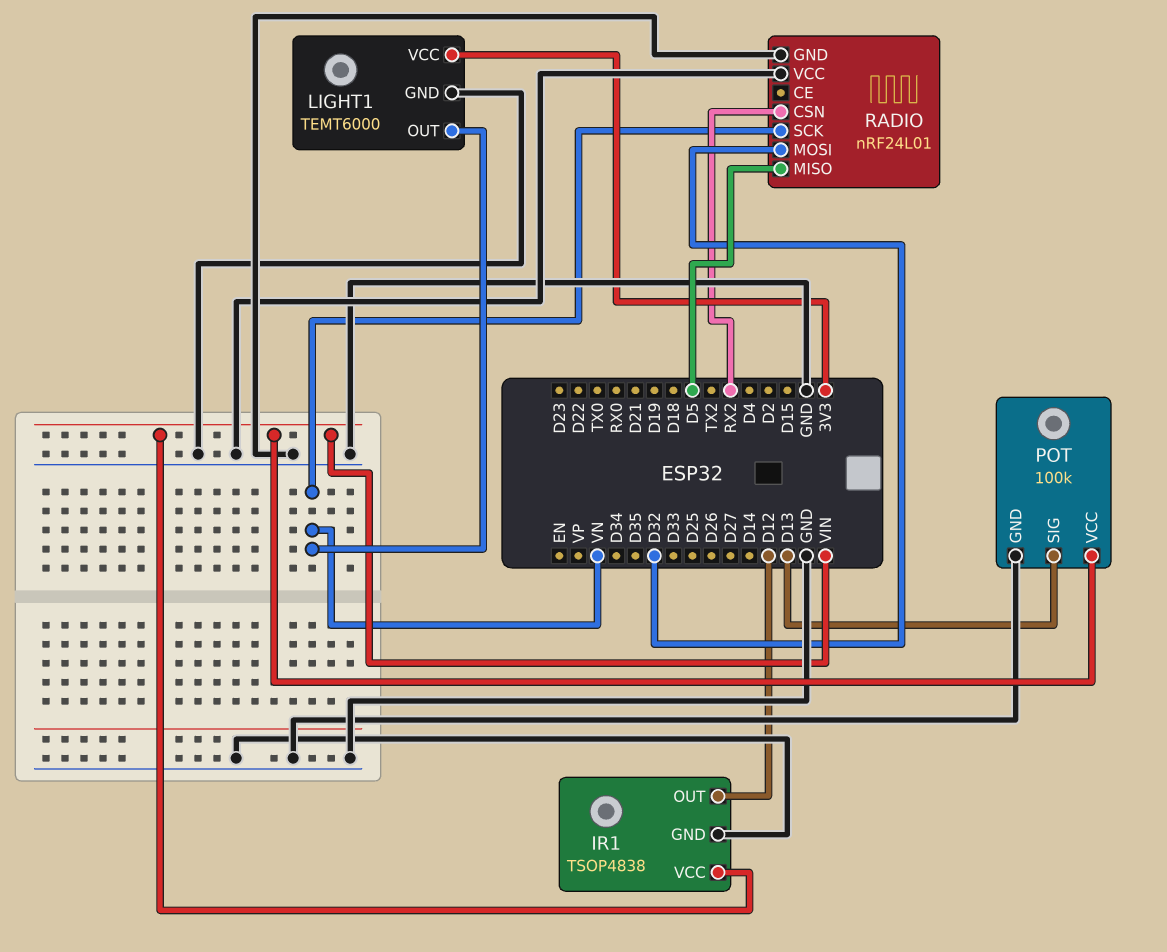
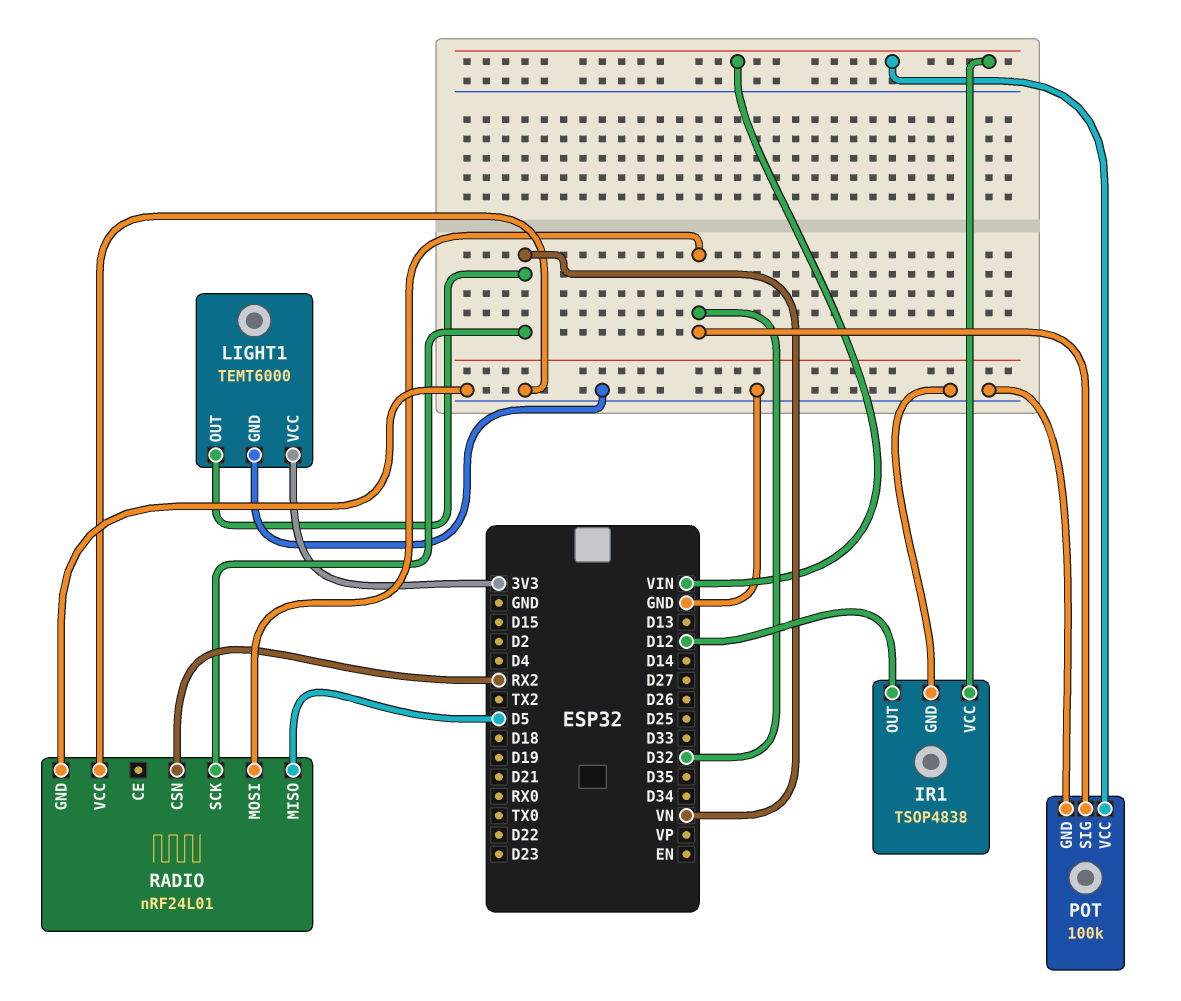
POT pin SIG: D13 -> D32

